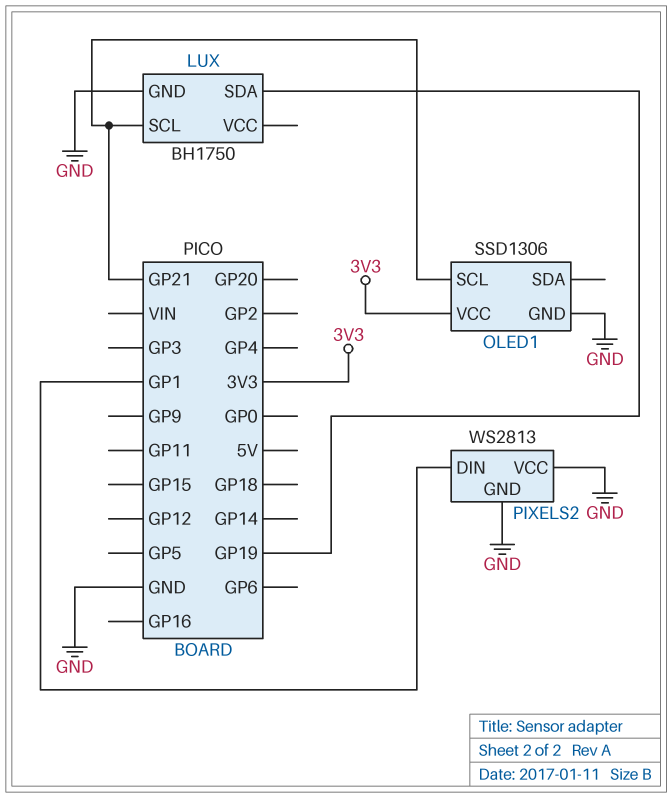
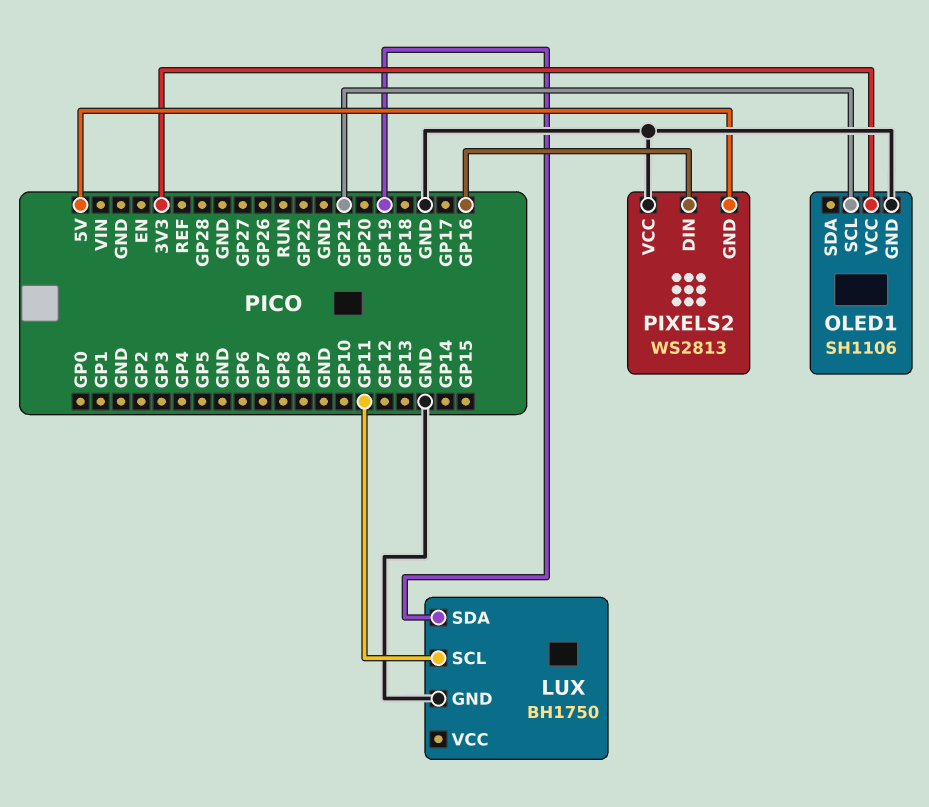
LUX pin SCL: GP21 -> GP11
OLED1: SSD1306 -> SH1106
PIXELS2 pin DIN: GP1 -> GP16
PIXELS2 pin GND: GND -> 5V

